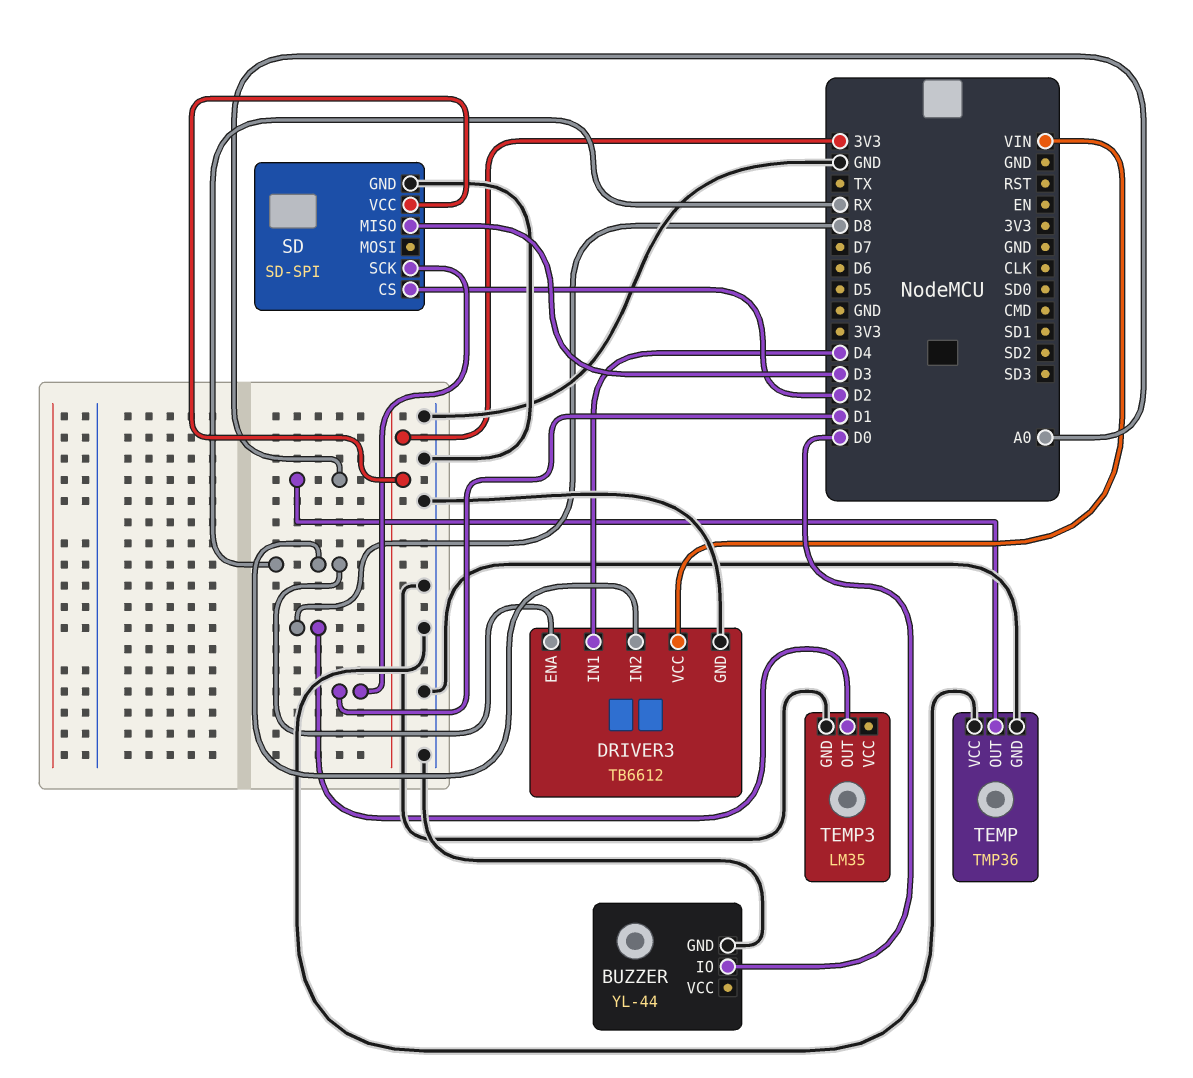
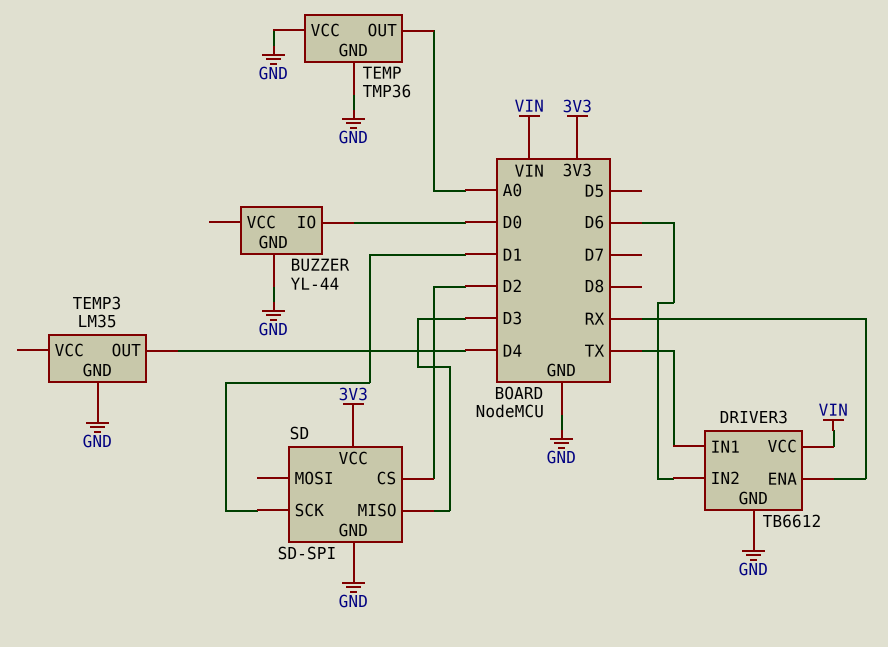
DRIVER3 pin IN1: D4 -> TX
DRIVER3 pin IN2: RX -> D6
TEMP3 pin OUT: D8 -> D4

